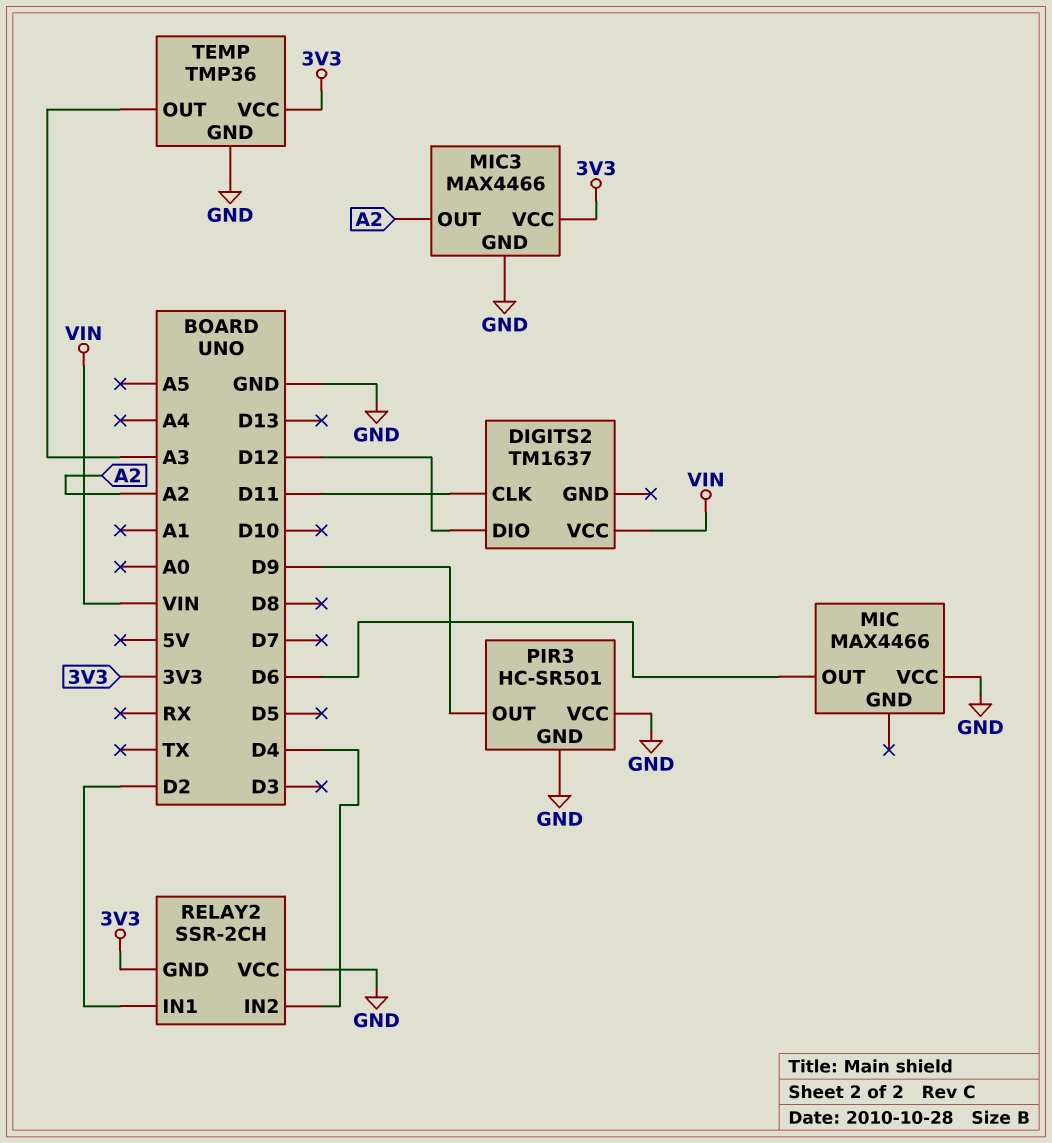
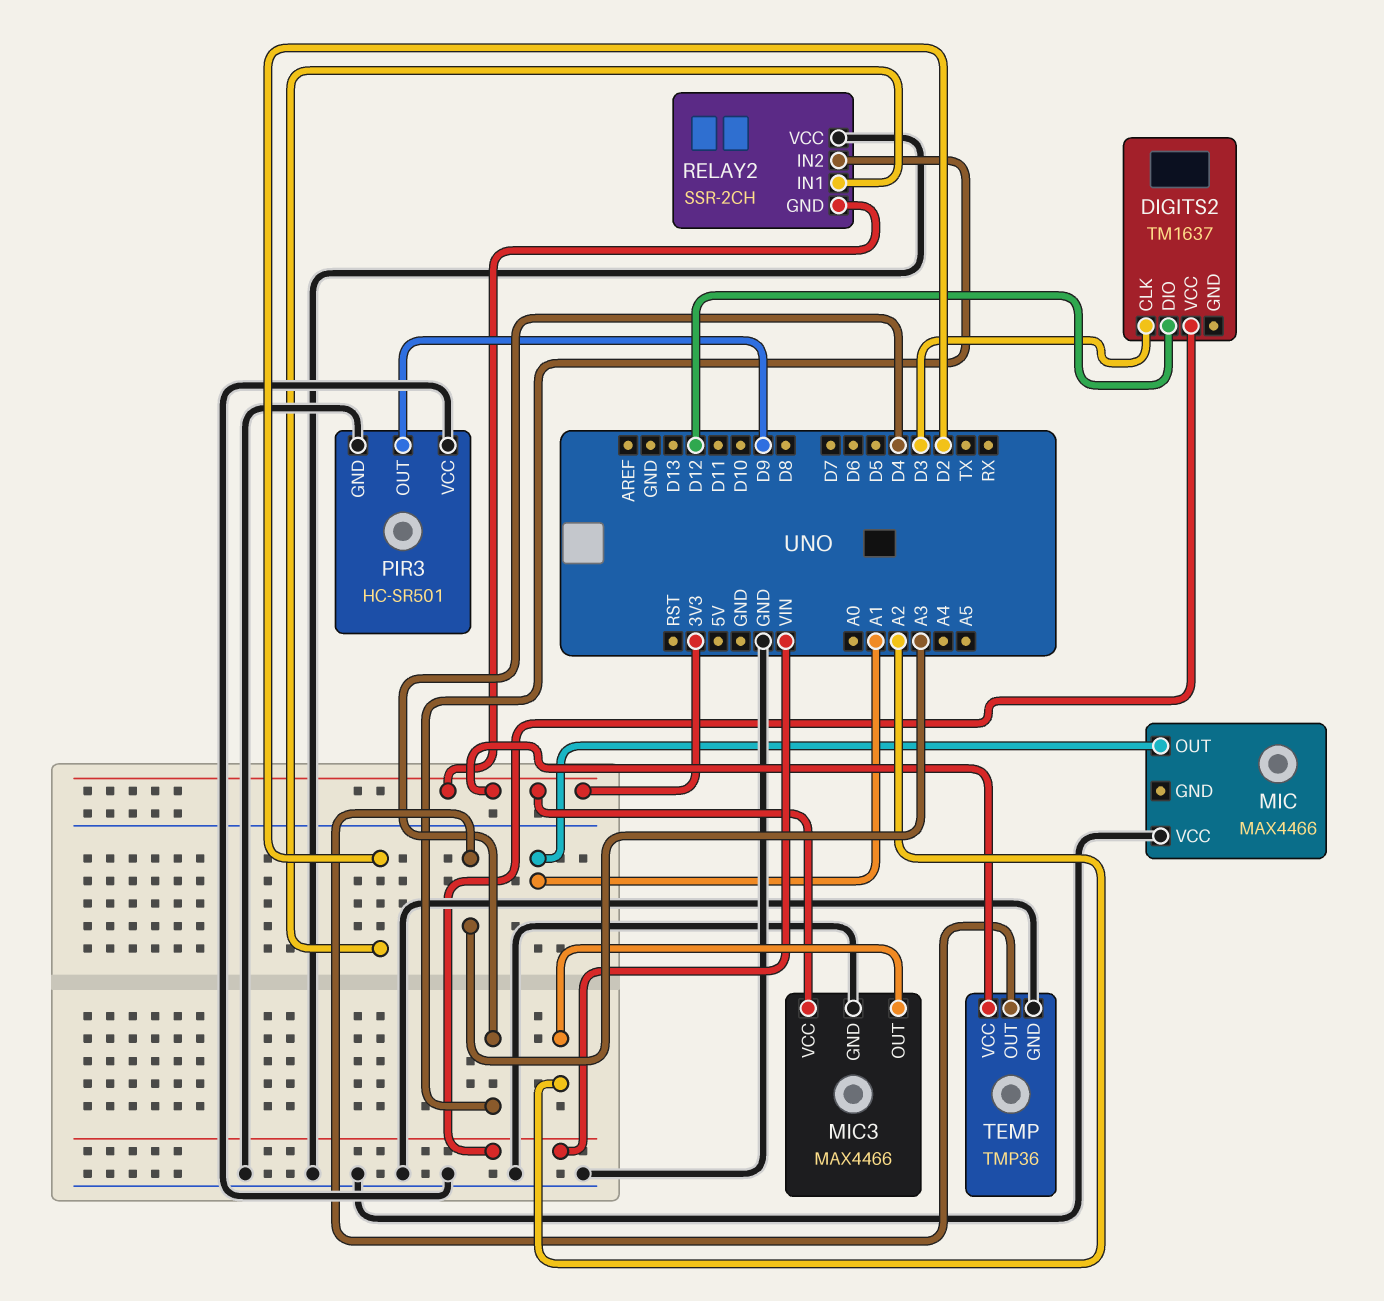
DIGITS2 pin CLK: D11 -> D3
MIC pin OUT: D6 -> A1

